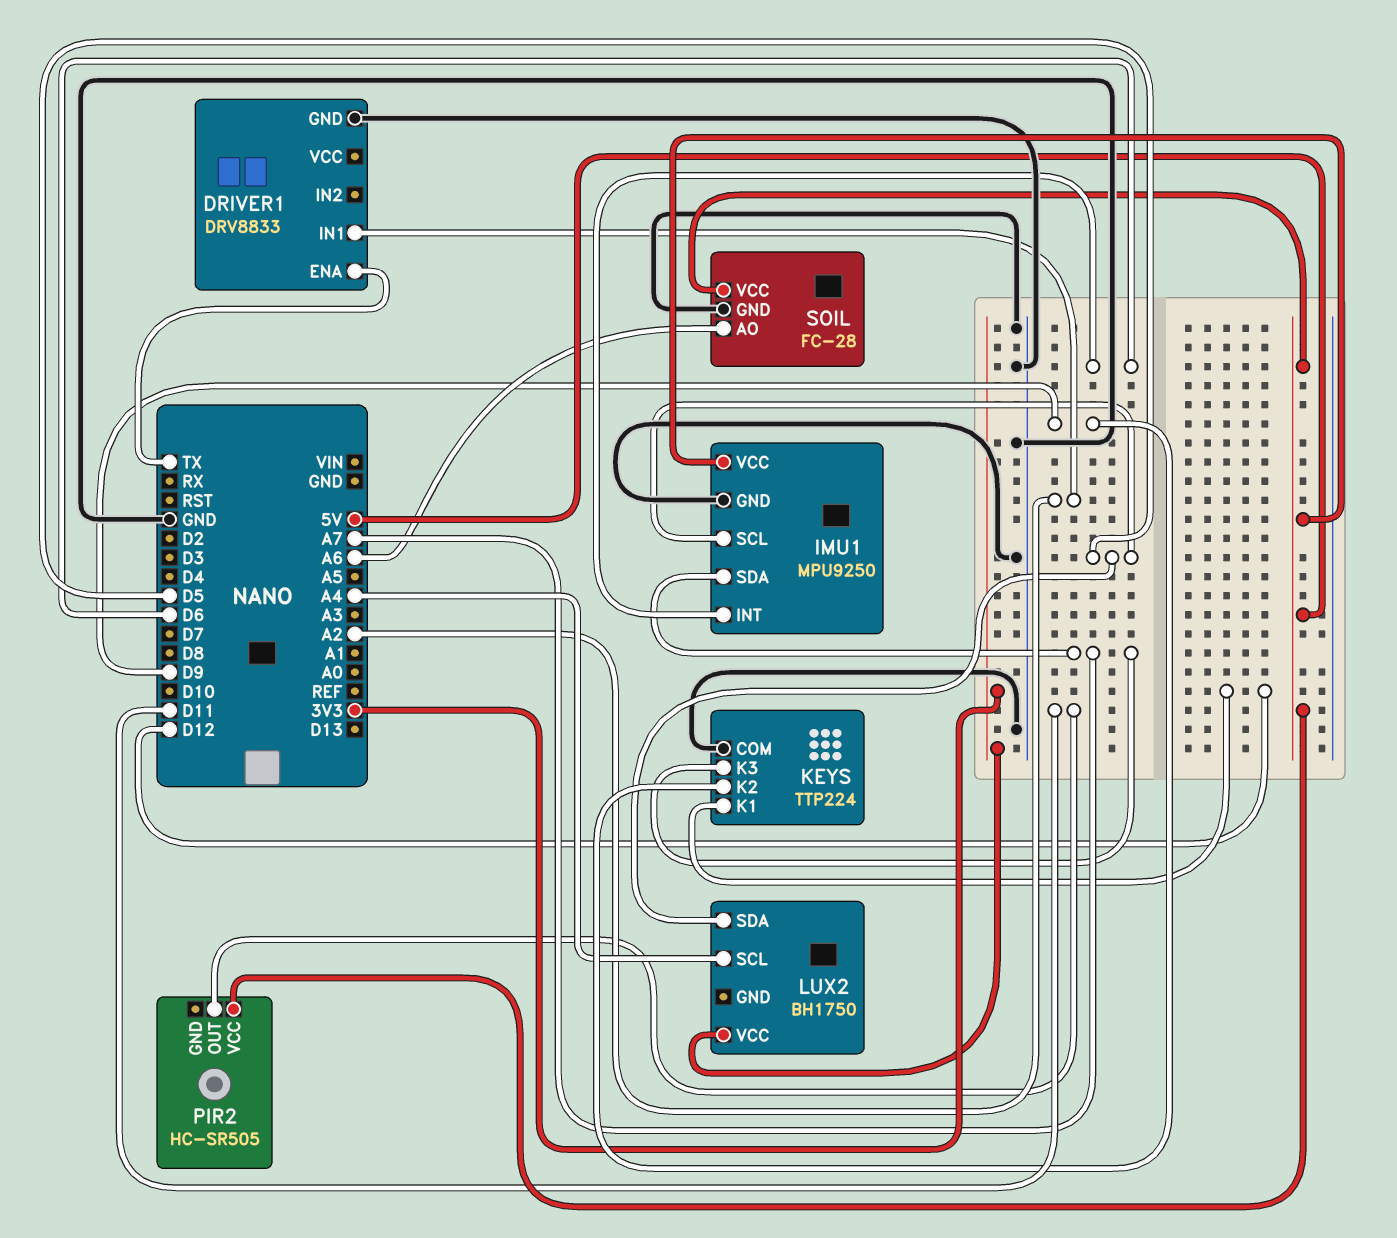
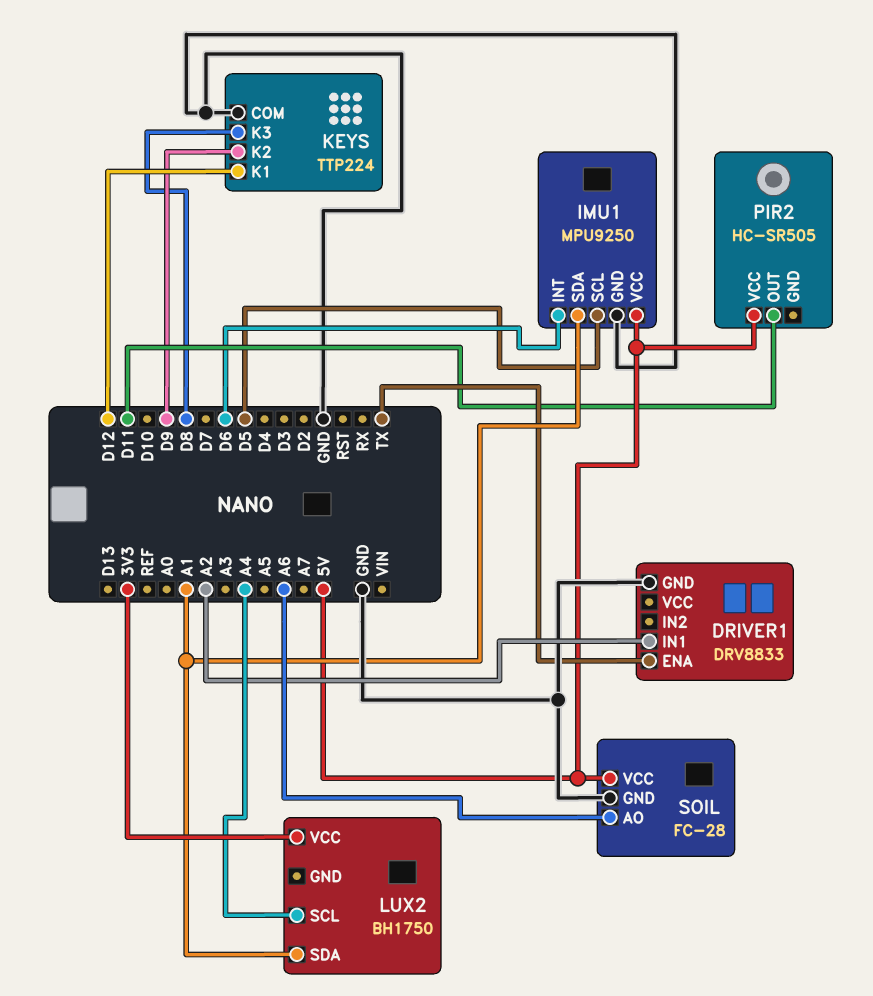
IMU1 pin SDA: A7 -> A1
KEYS pin K3: A7 -> D8
LUX2 pin SDA: D5 -> A1

